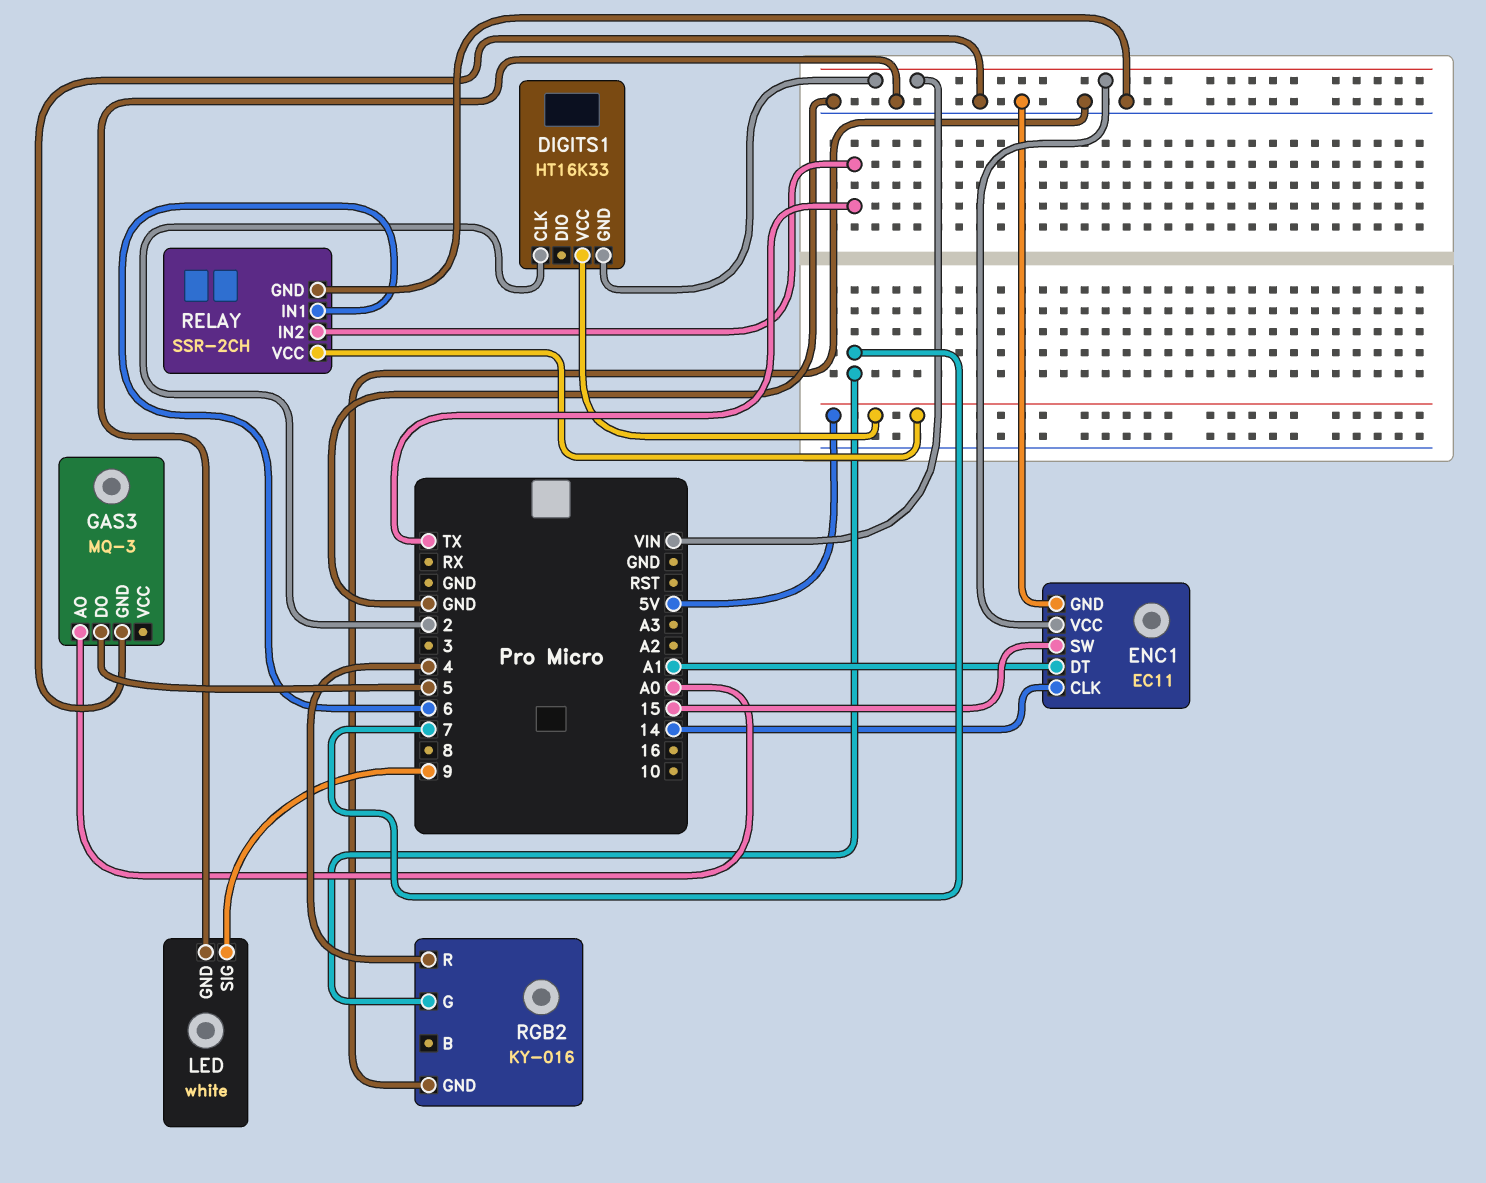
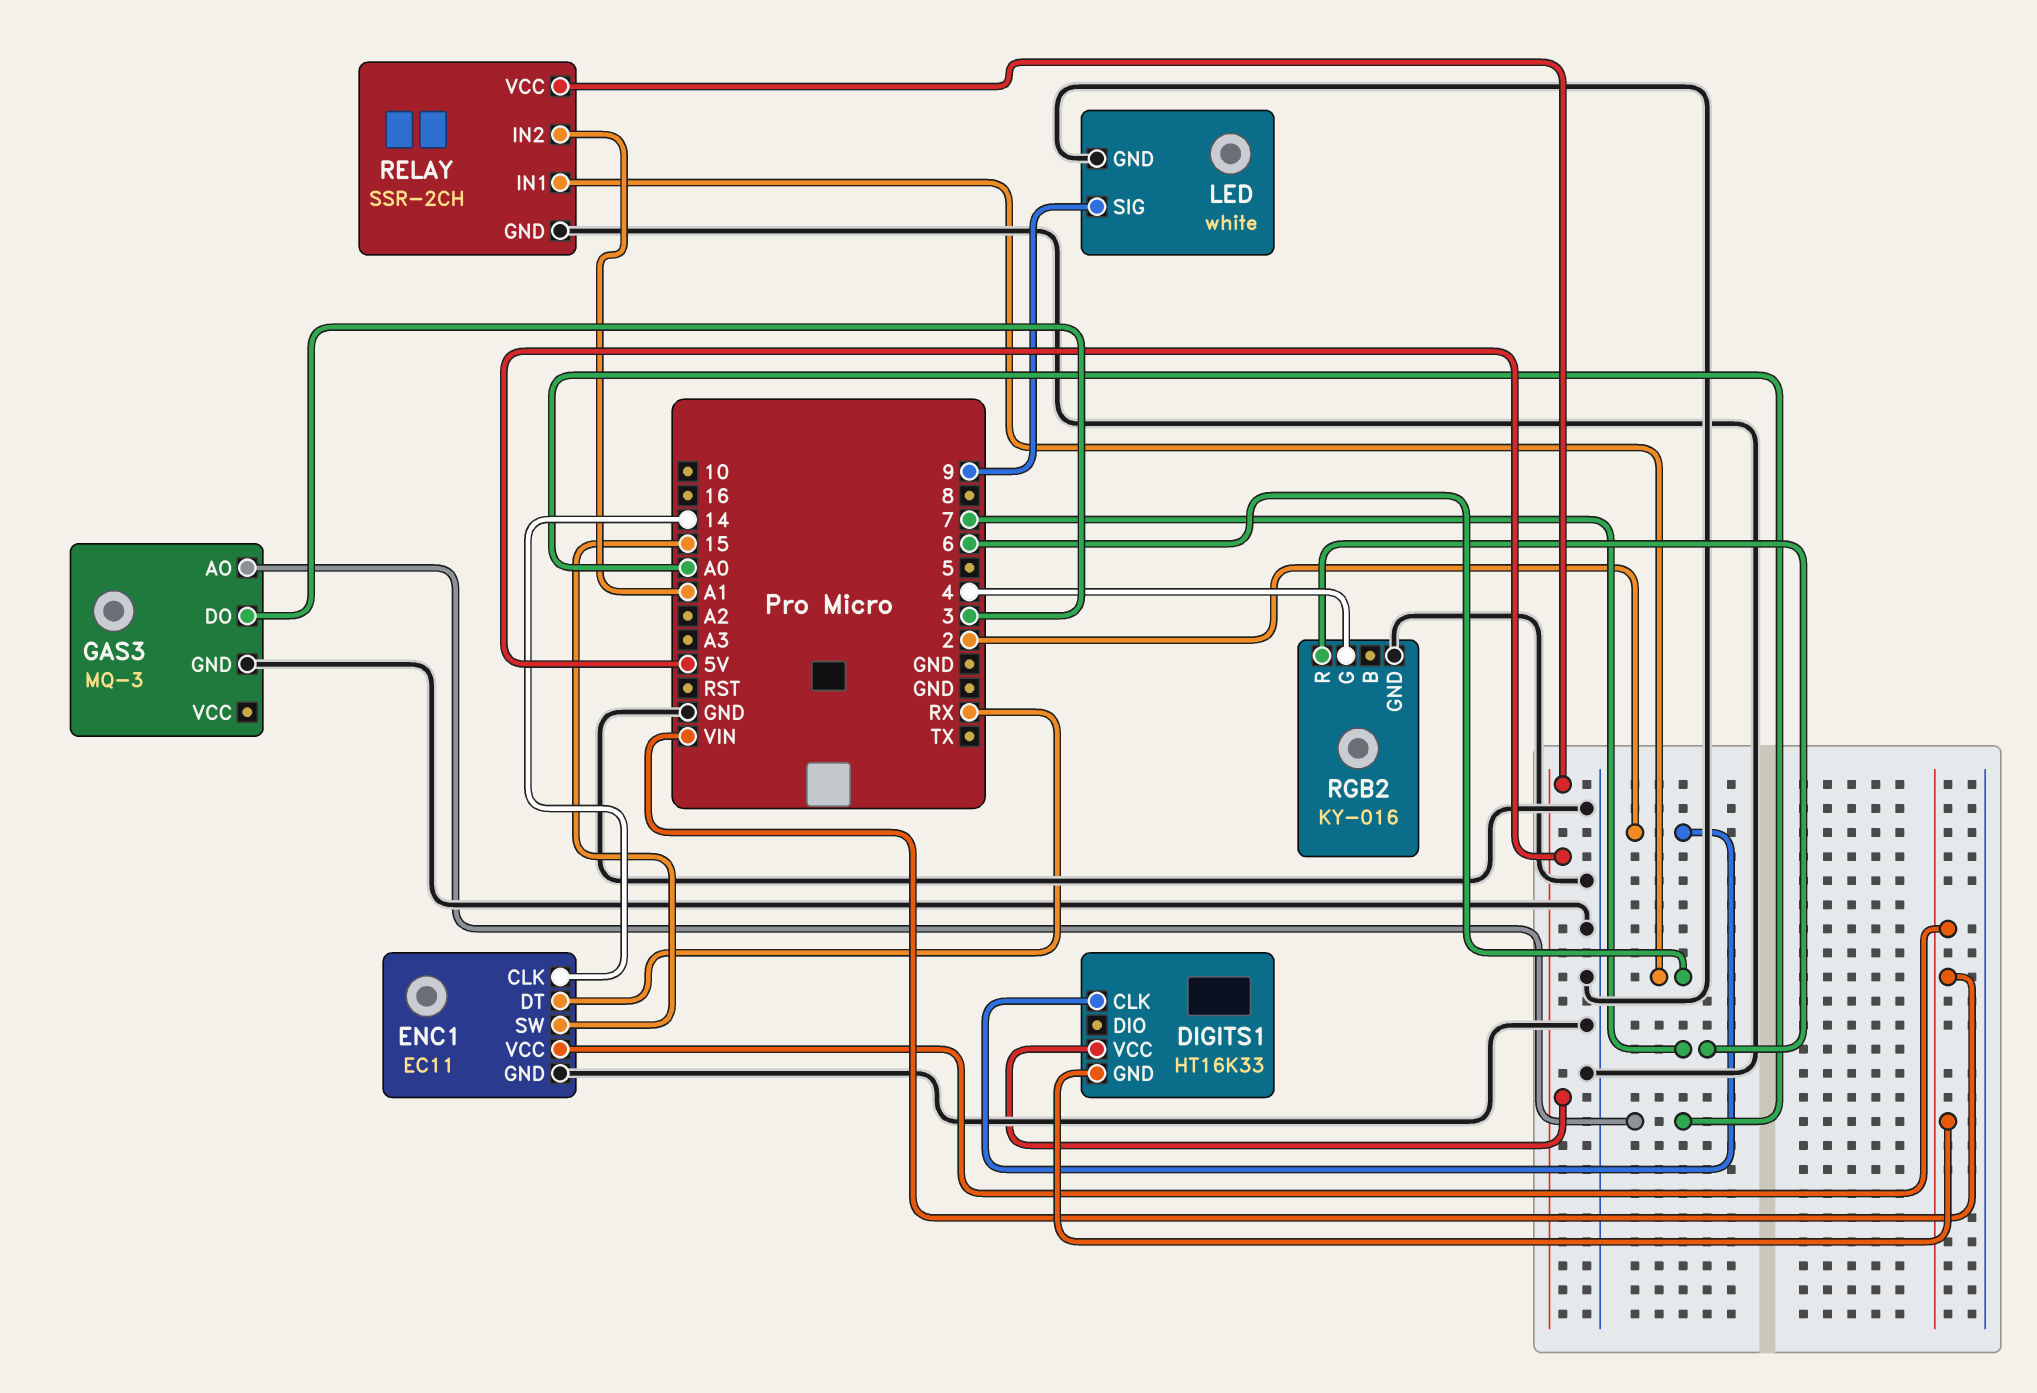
ENC1 pin DT: A1 -> RX
GAS3 pin DO: 5 -> 3
RELAY pin IN2: TX -> A1
RGB2 pin G: 7 -> 4
RGB2 pin R: 4 -> 7

